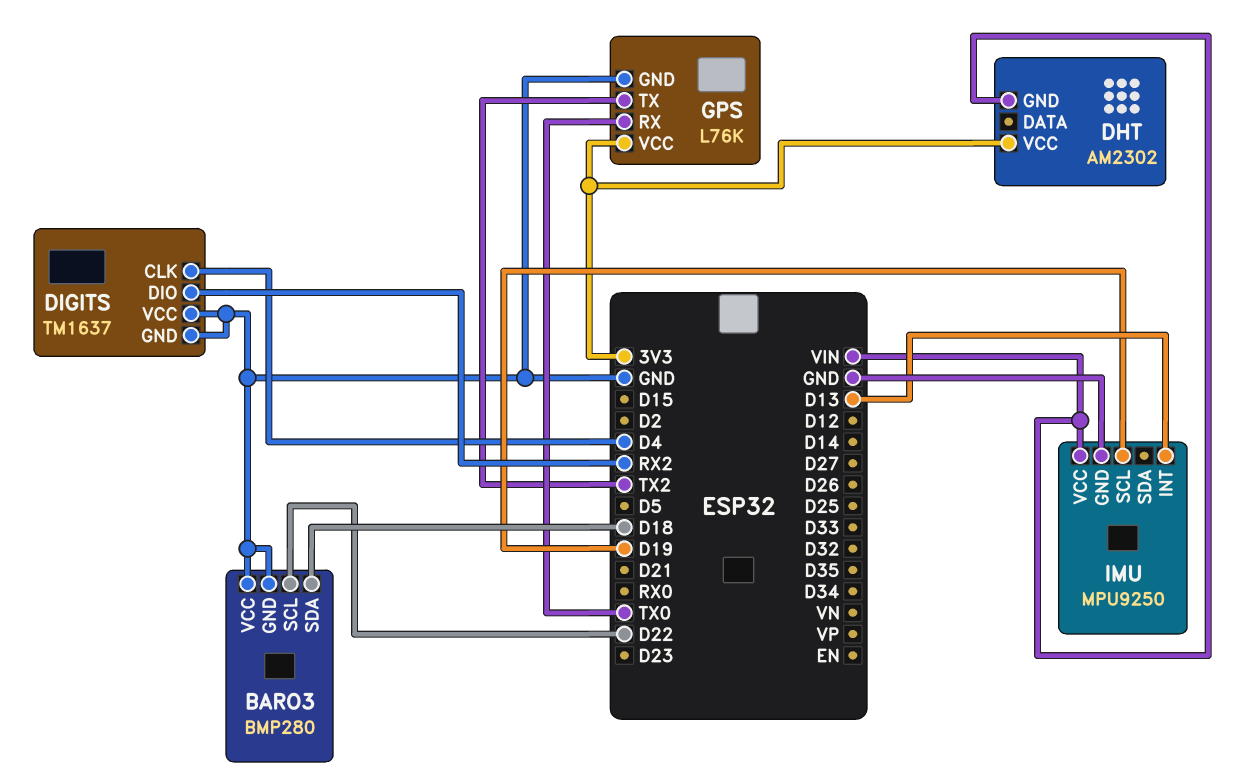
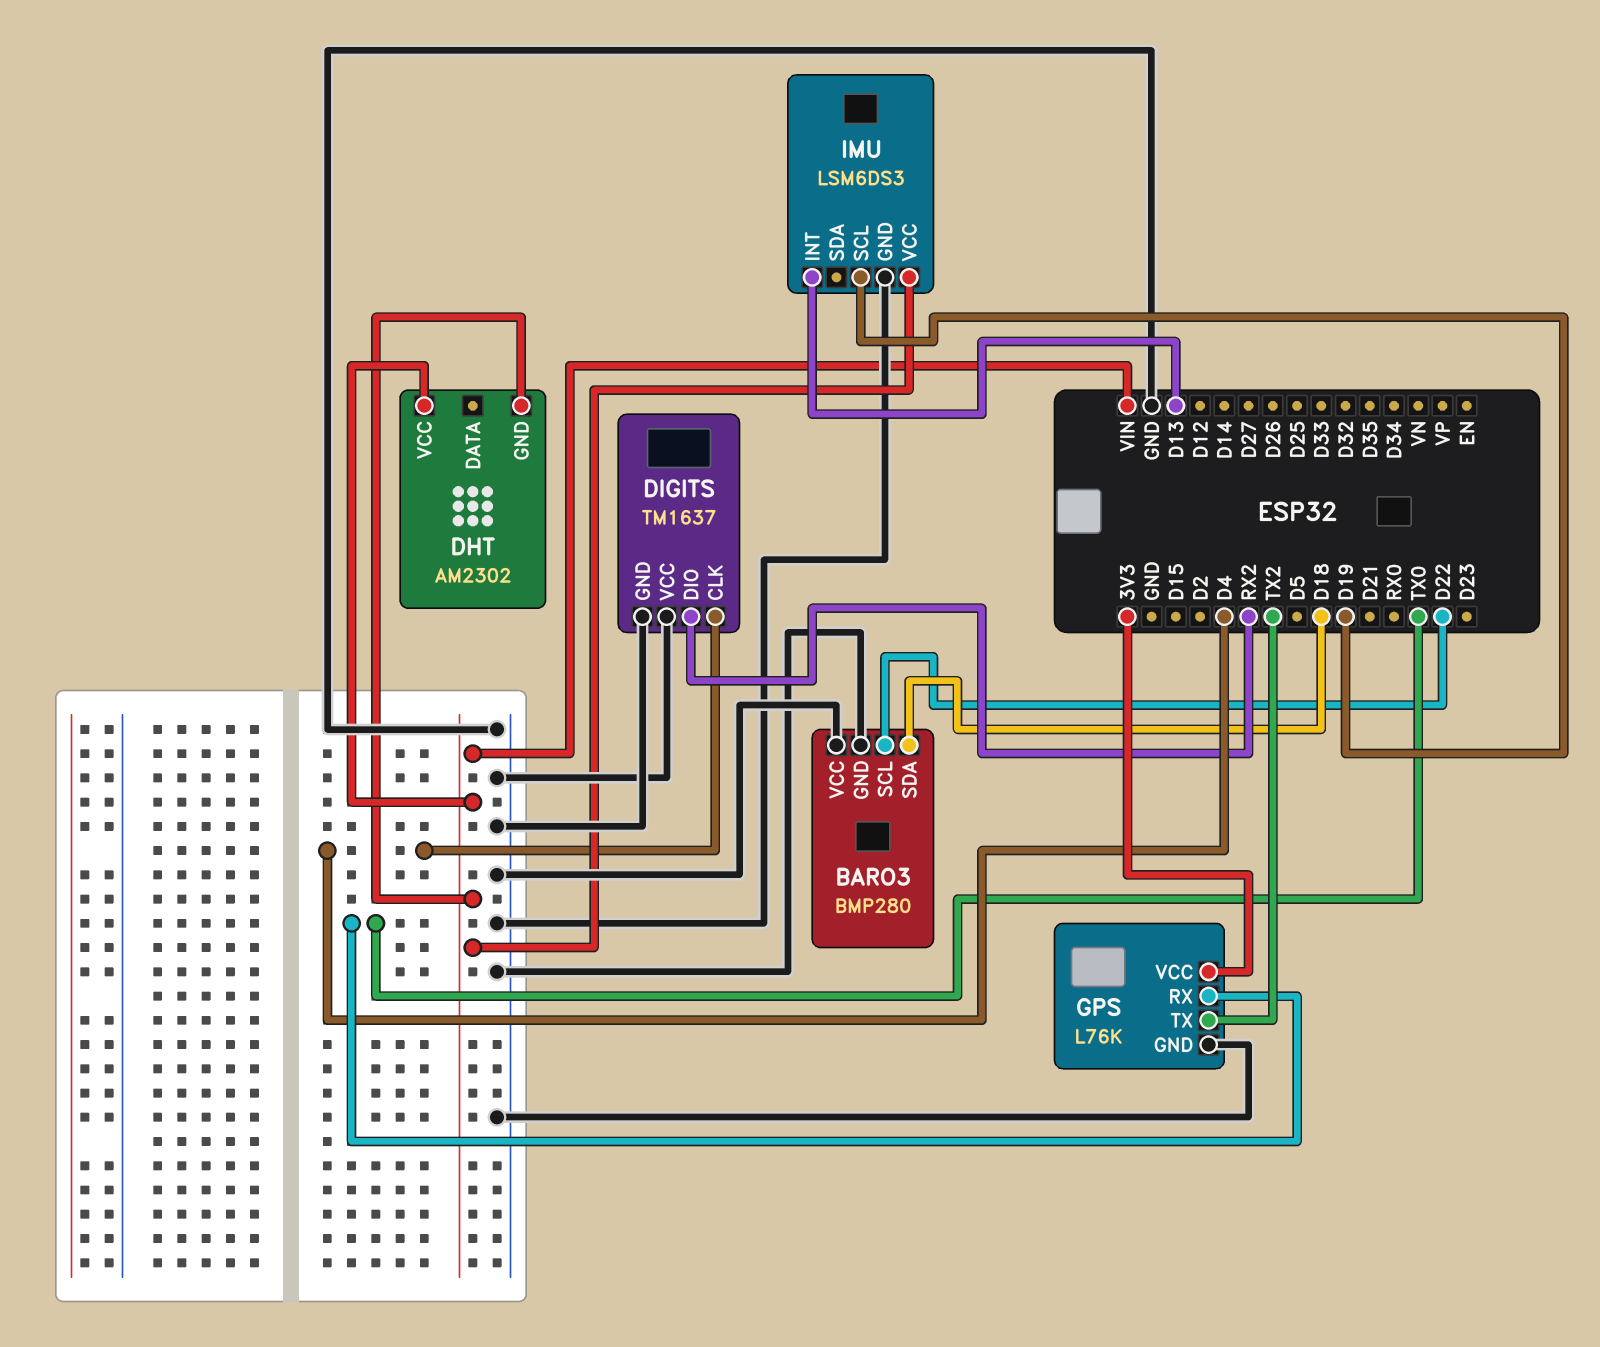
DHT pin VCC: 3V3 -> VIN
IMU: MPU9250 -> LSM6DS3

